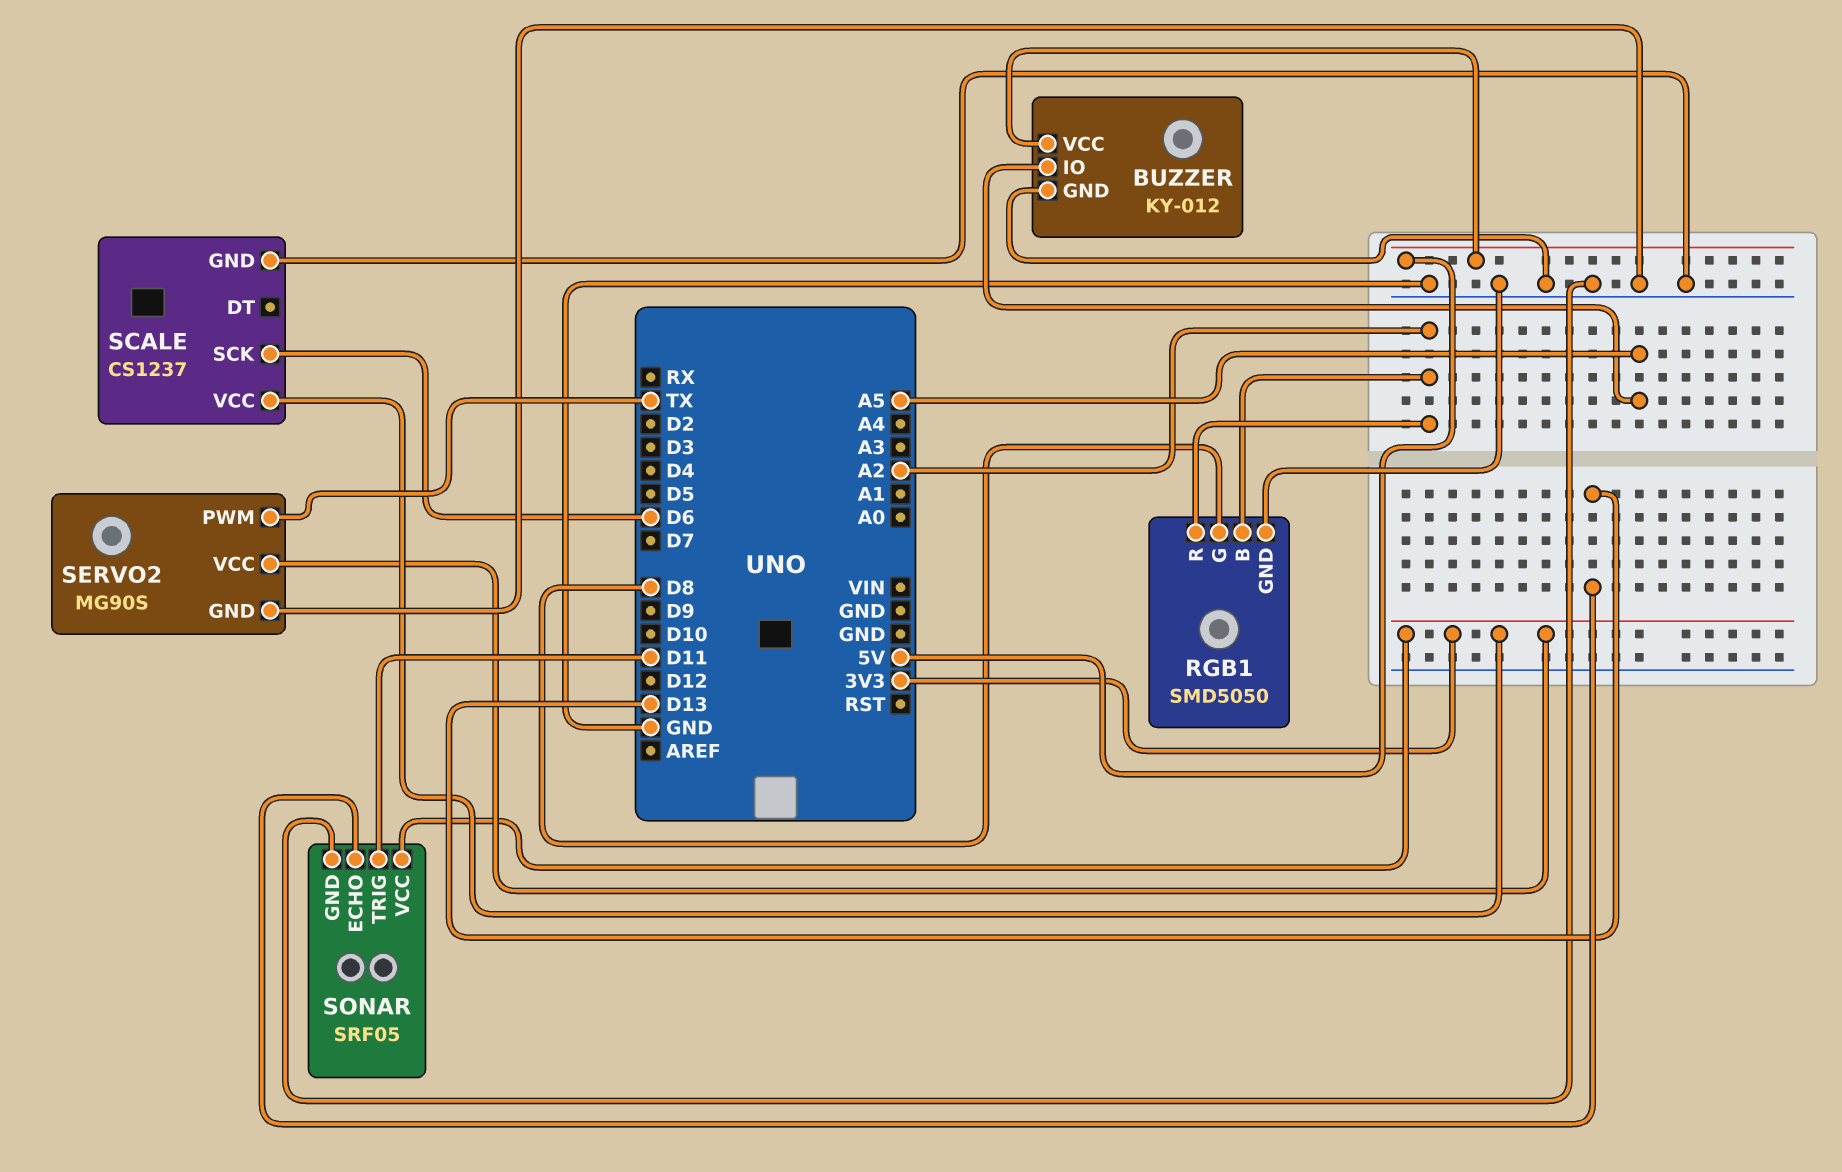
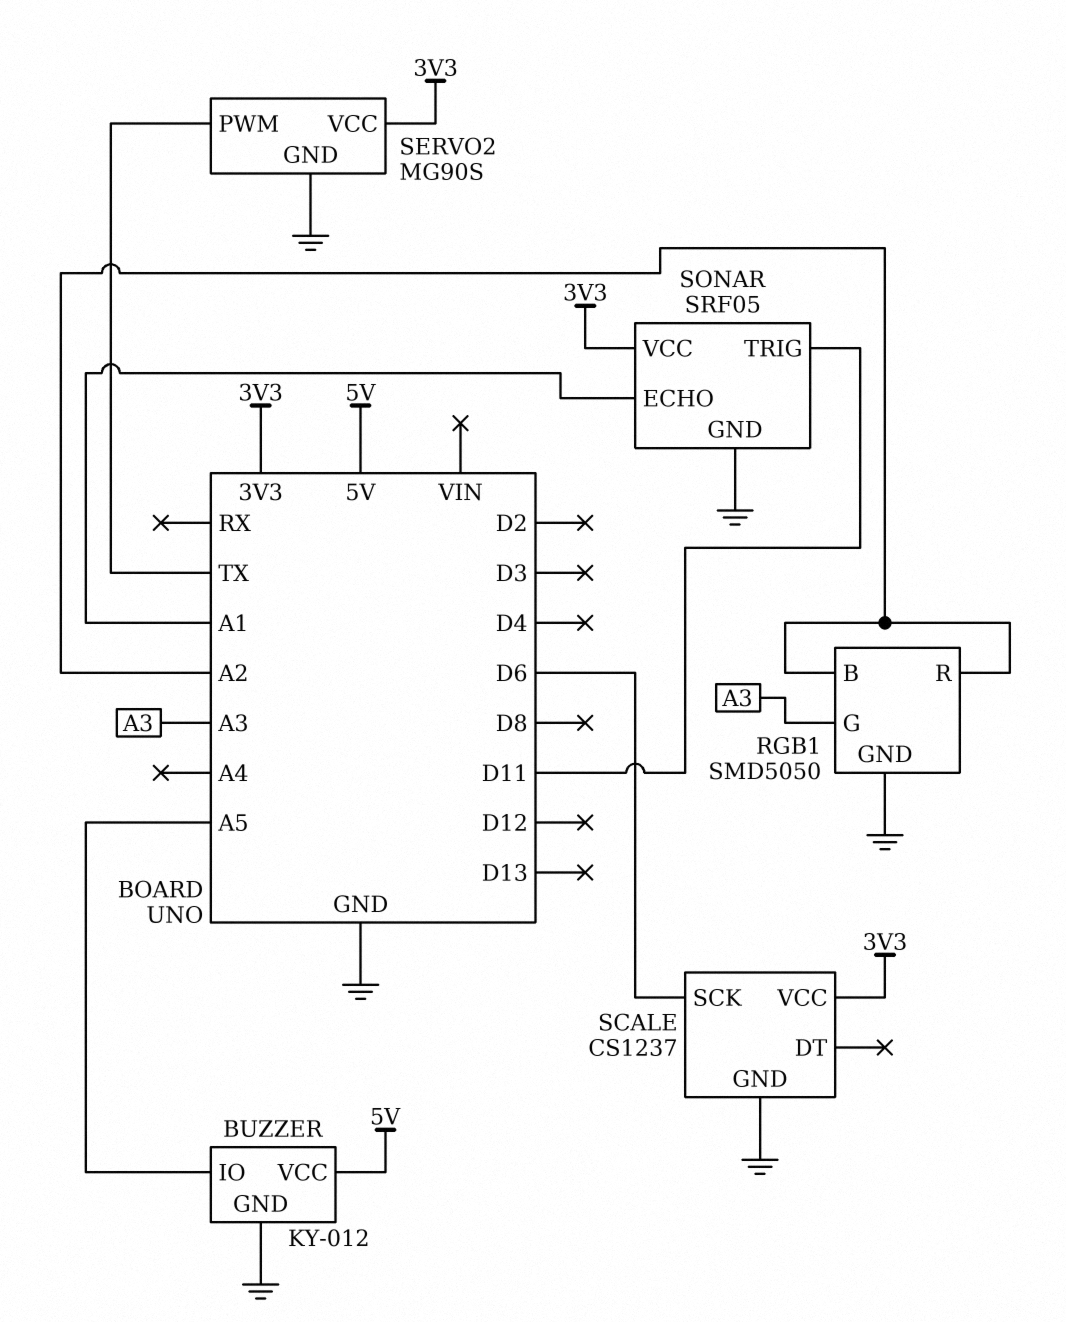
RGB1 pin G: D8 -> A3
SONAR pin ECHO: D13 -> A1

